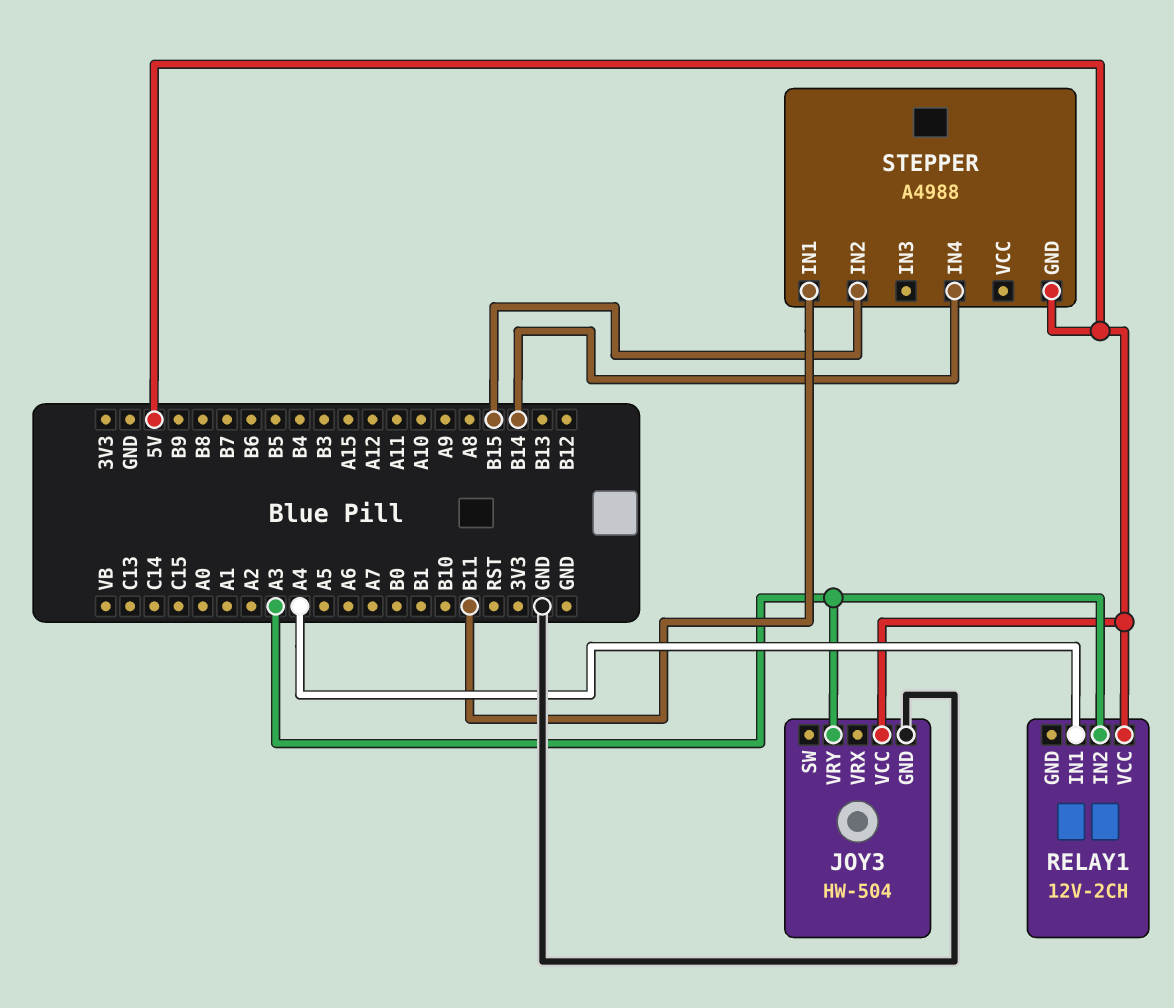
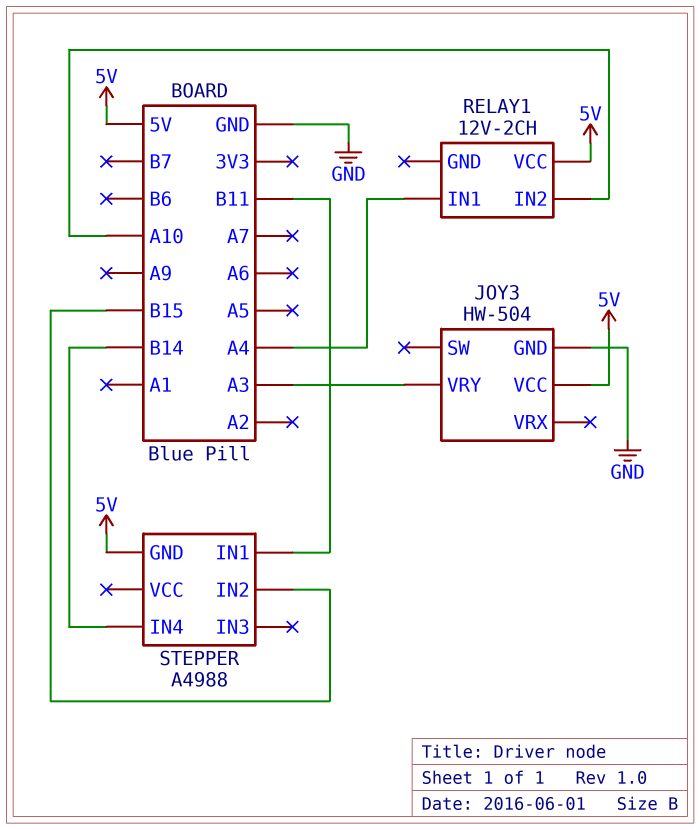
RELAY1 pin IN2: A3 -> A10

